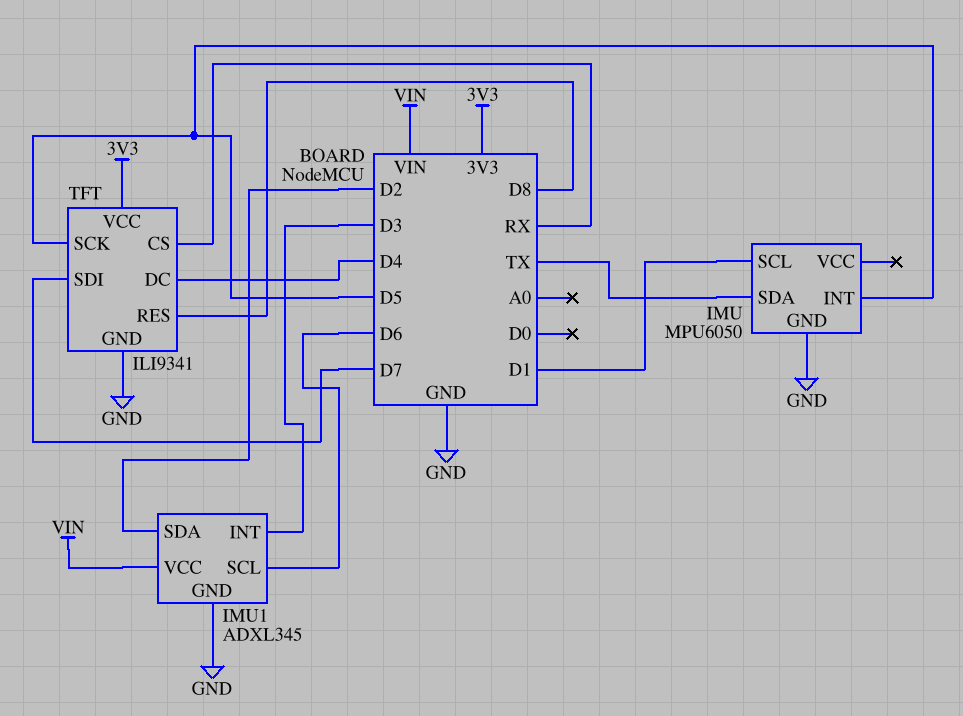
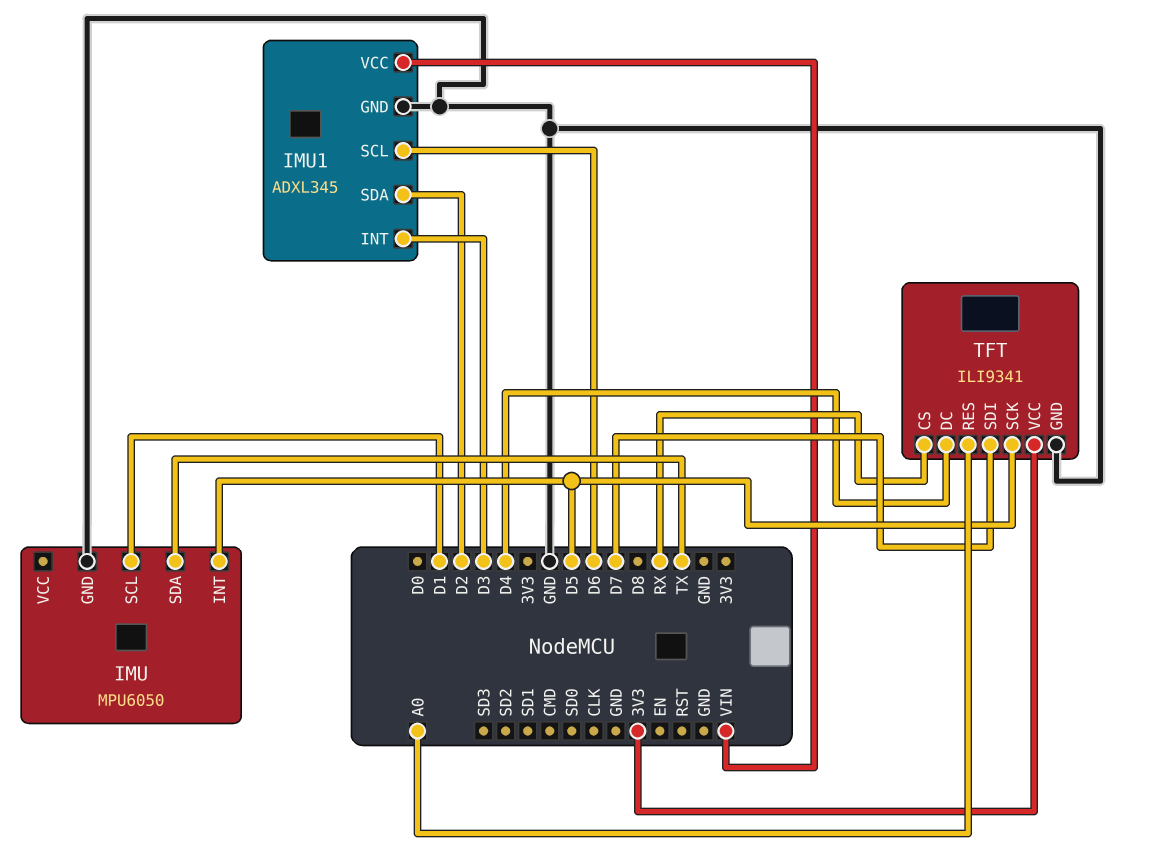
TFT pin RES: D8 -> A0

